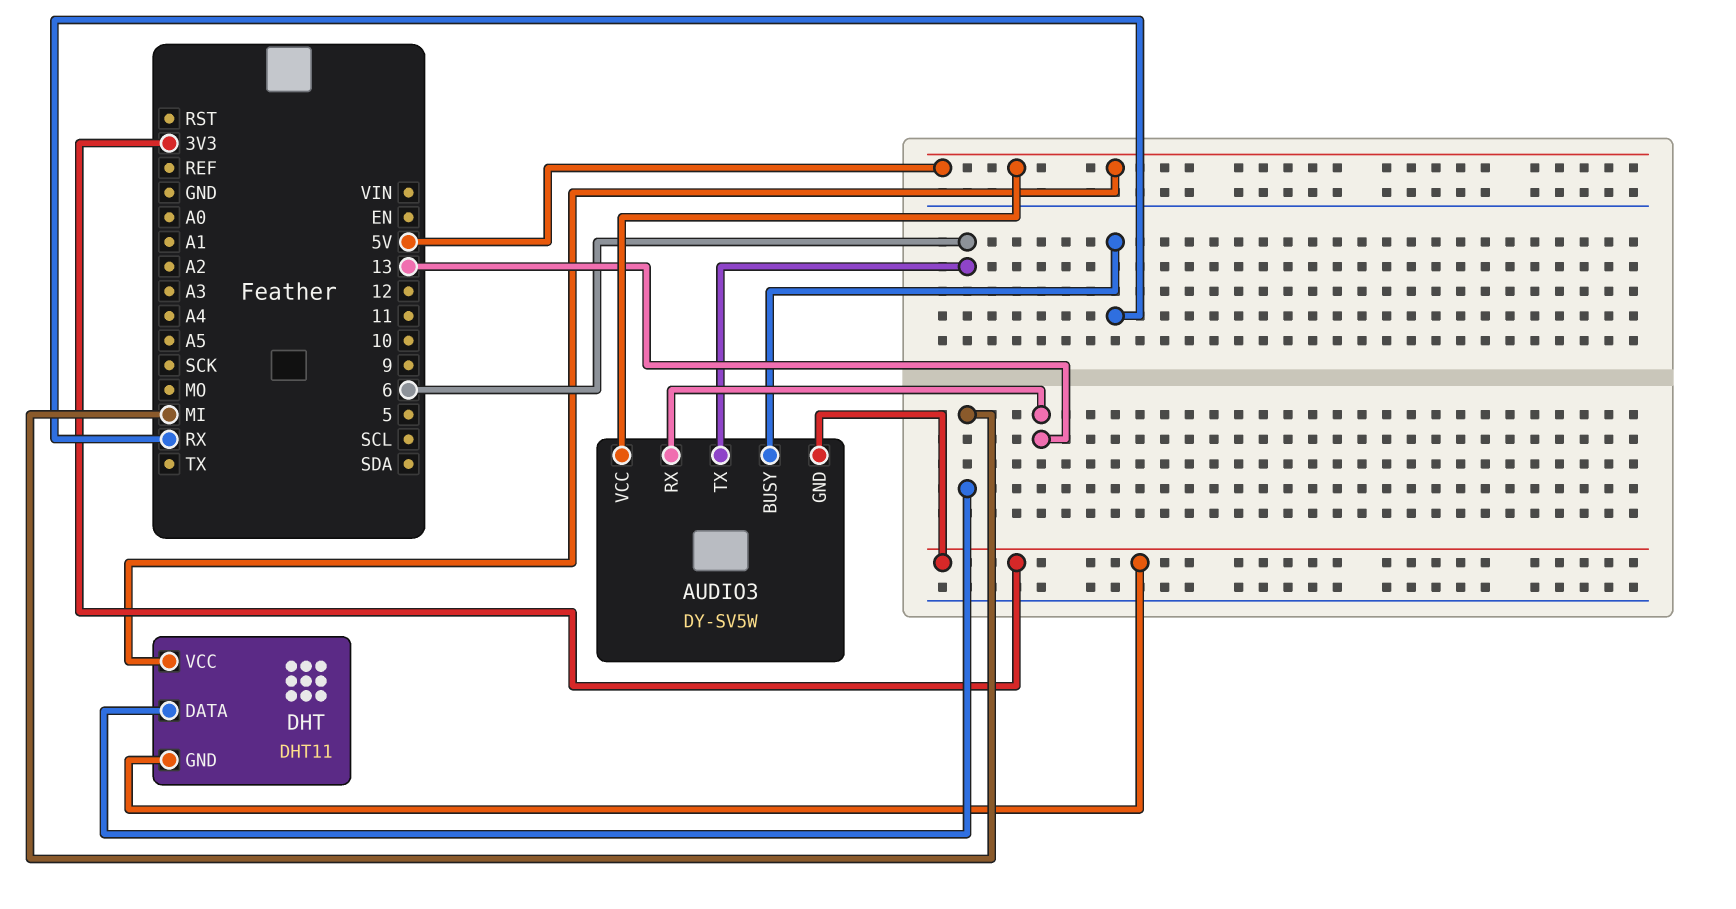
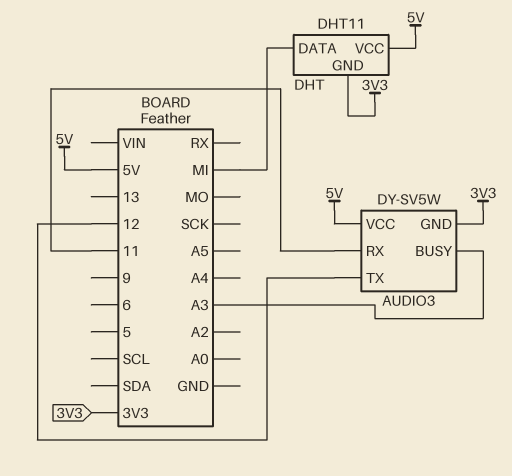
AUDIO3 pin BUSY: RX -> A3
AUDIO3 pin RX: 13 -> 11
AUDIO3 pin TX: 6 -> 12

